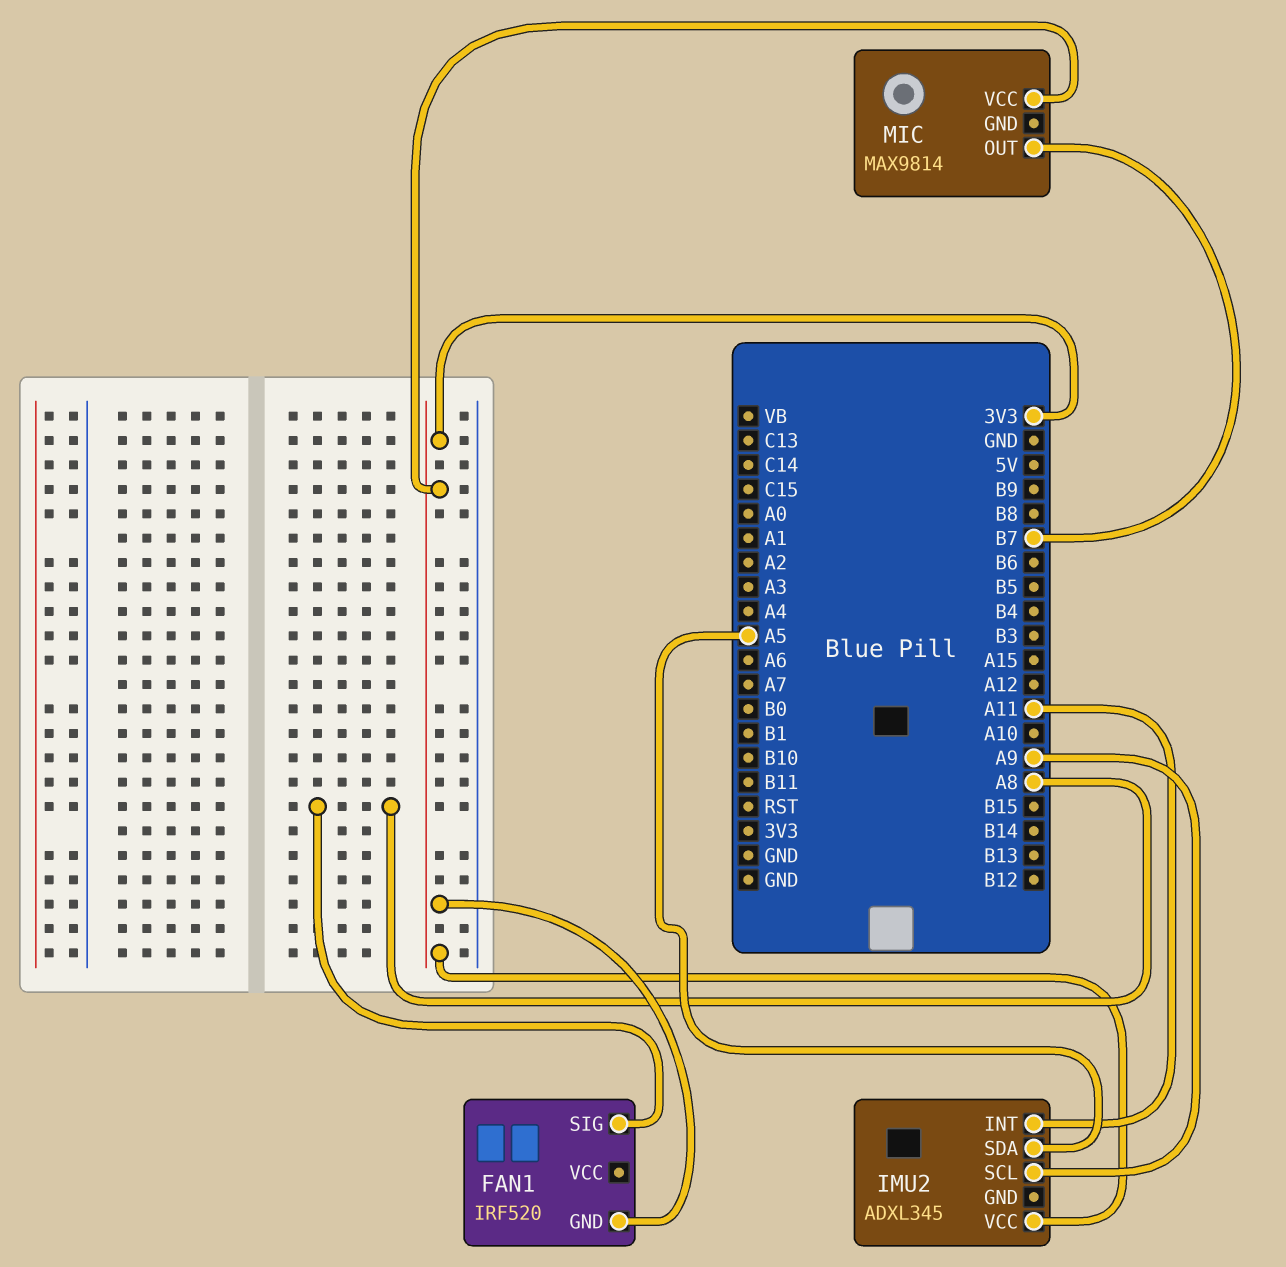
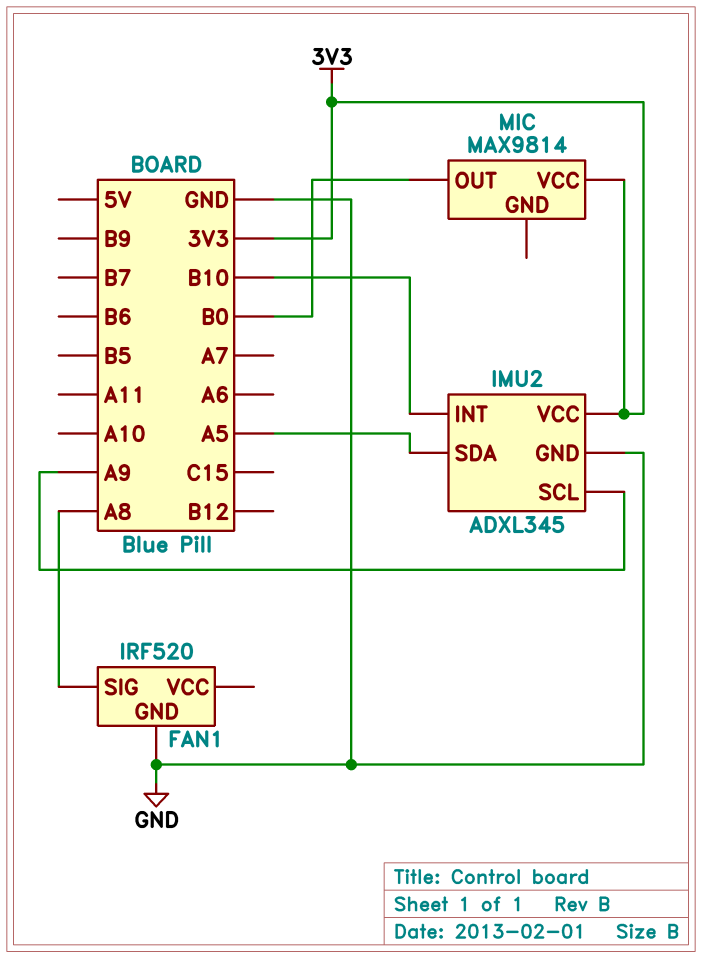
FAN1 pin GND: 3V3 -> GND
IMU2 pin GND: none -> GND
IMU2 pin INT: A11 -> B10
MIC pin OUT: B7 -> B0

